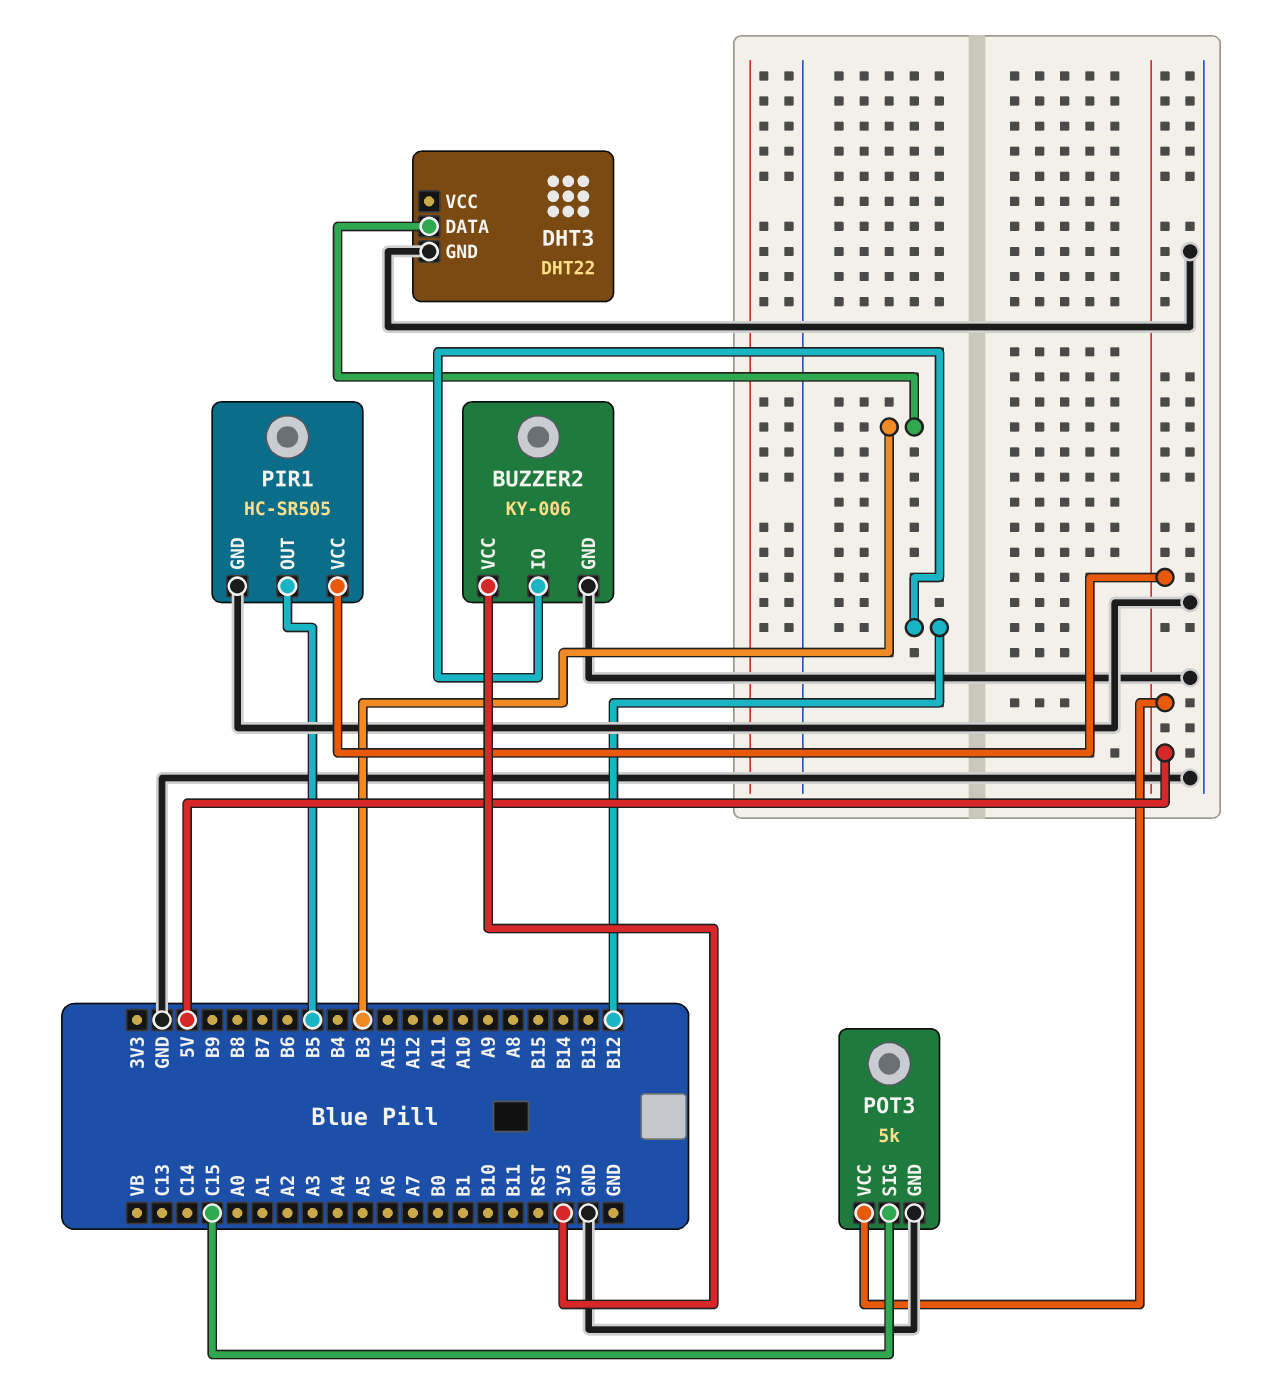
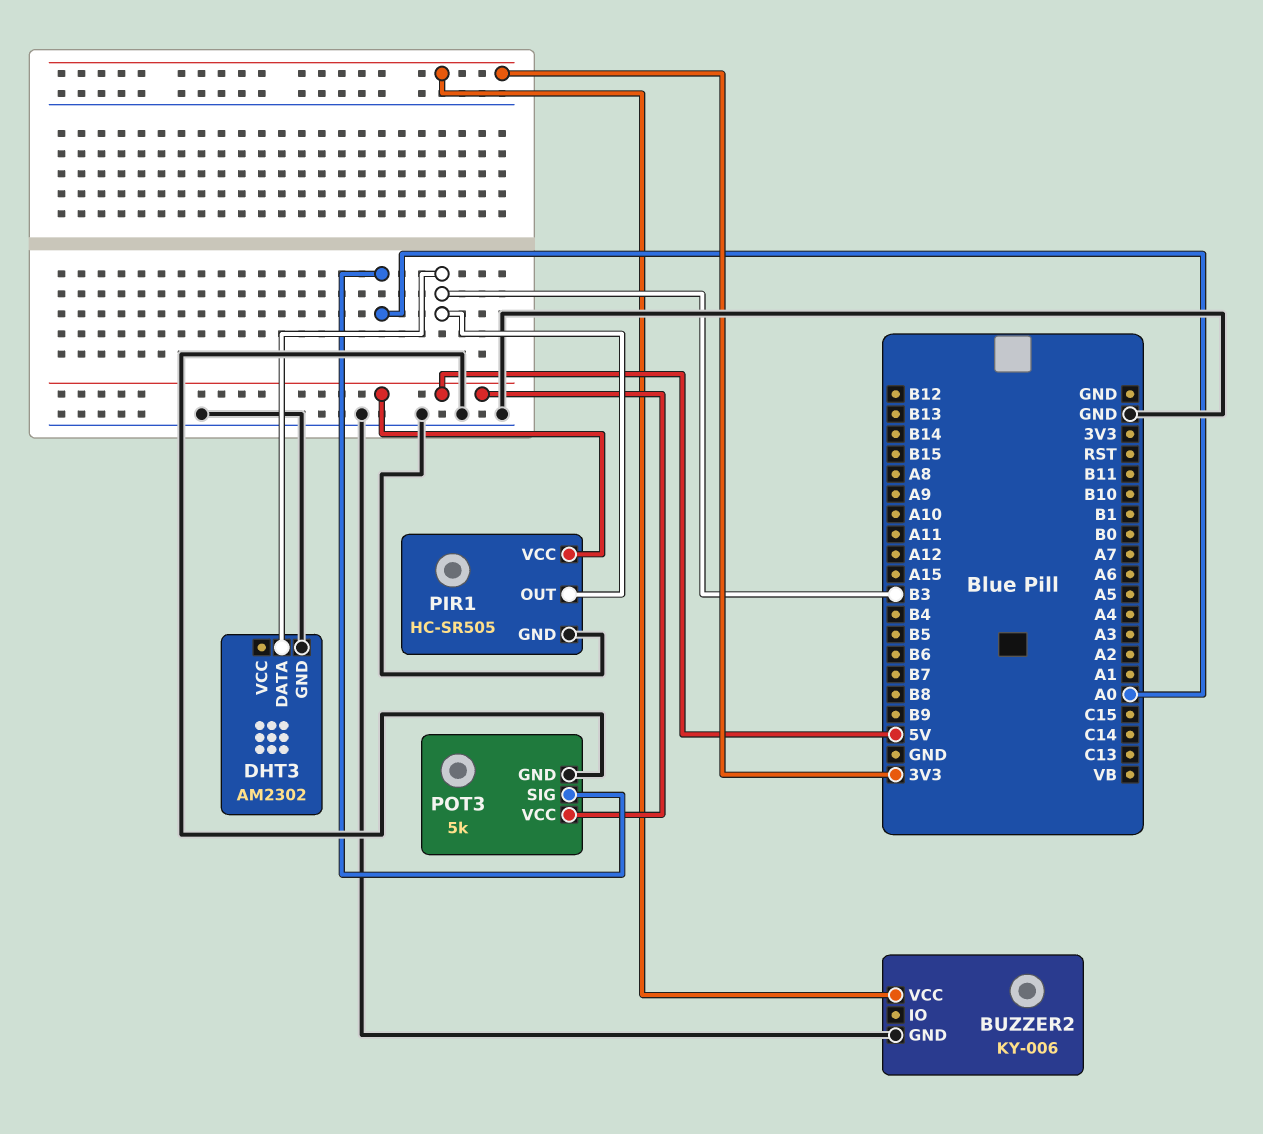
BUZZER2 pin IO: B12 -> none
DHT3: DHT22 -> AM2302
PIR1 pin OUT: B5 -> B3
POT3 pin SIG: C15 -> A0

